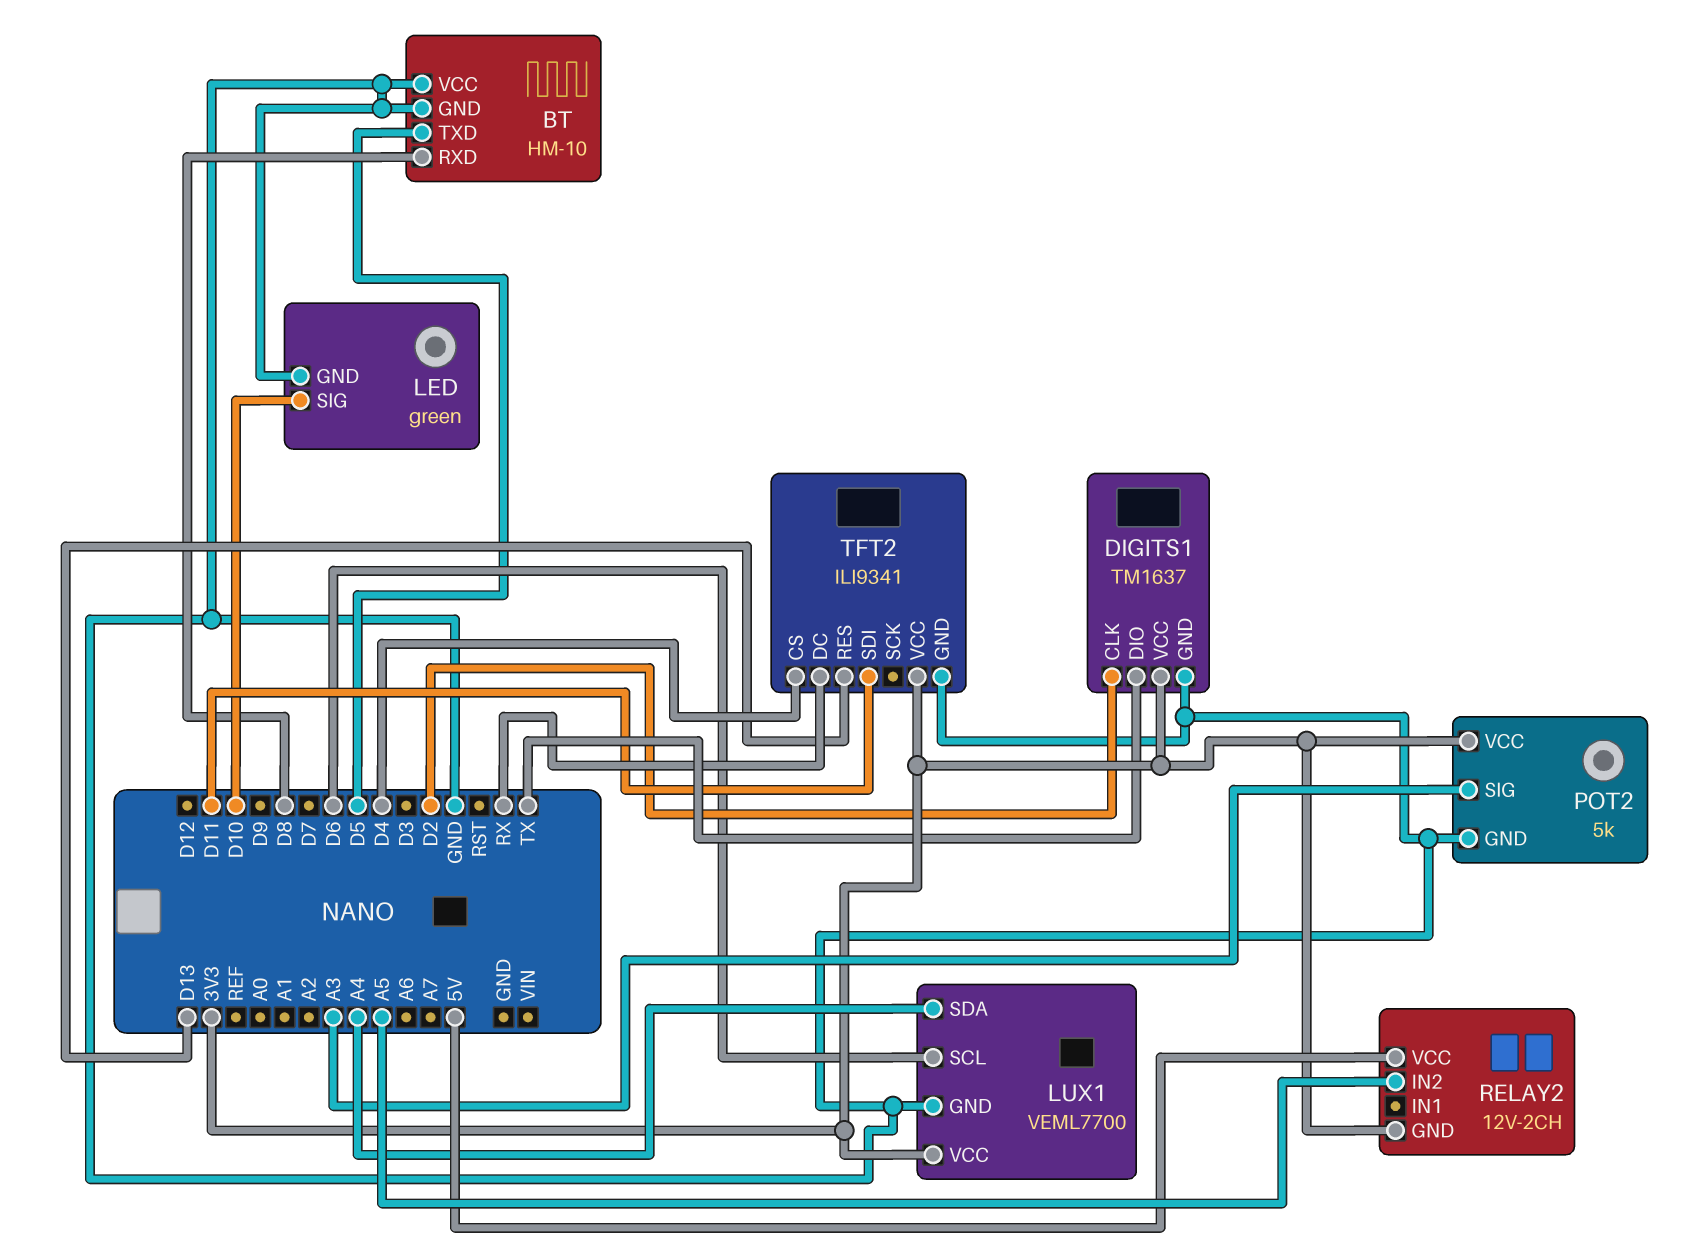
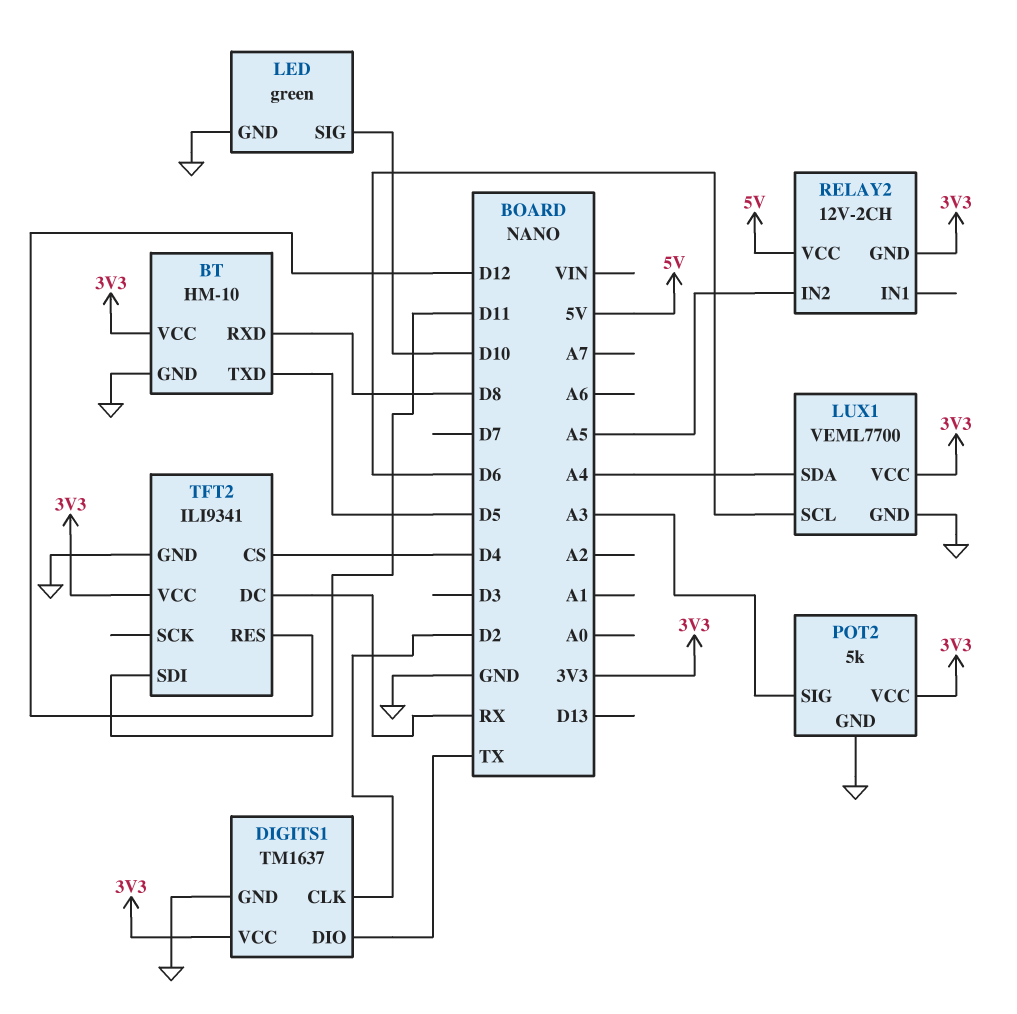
BT pin VCC: GND -> 3V3
TFT2 pin RES: D13 -> D12

